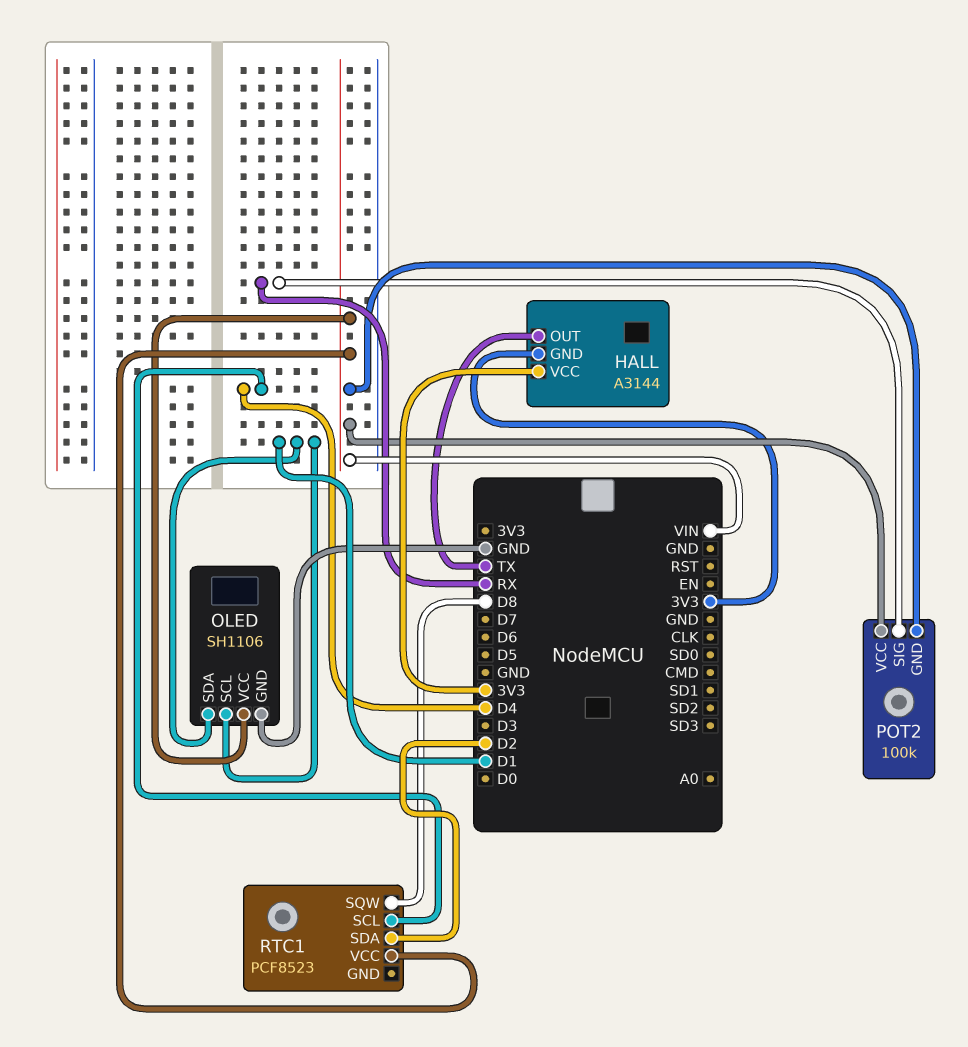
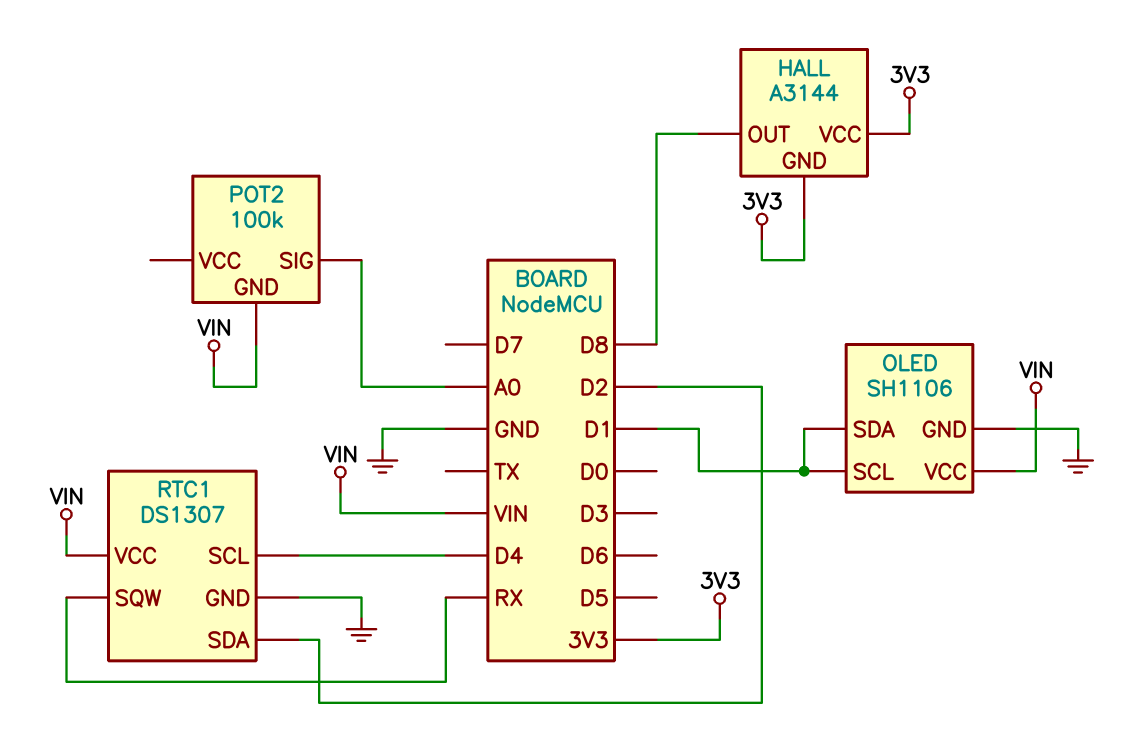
HALL pin OUT: TX -> D8
POT2 pin SIG: RX -> A0
POT2 pin VCC: VIN -> none
RTC1: PCF8523 -> DS1307
RTC1 pin GND: none -> GND
RTC1 pin SQW: D8 -> RX

